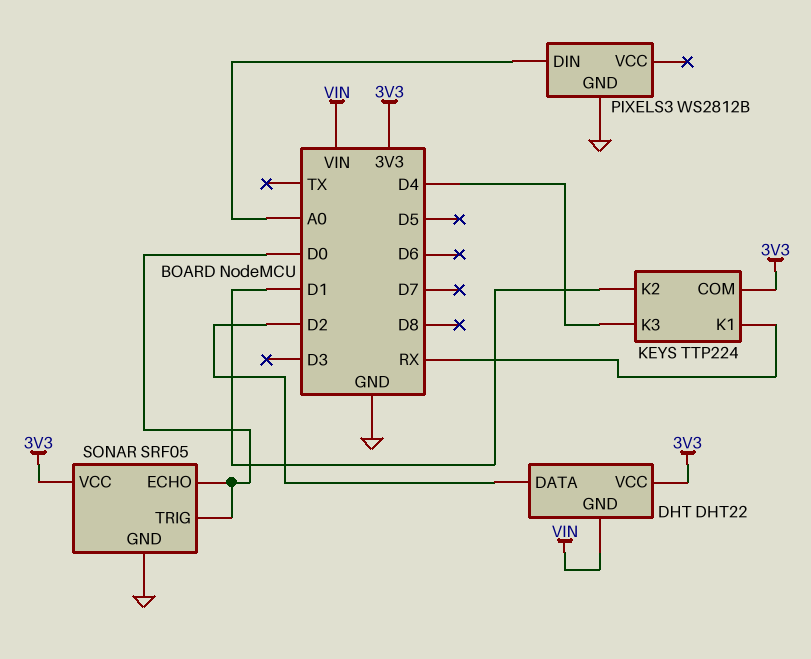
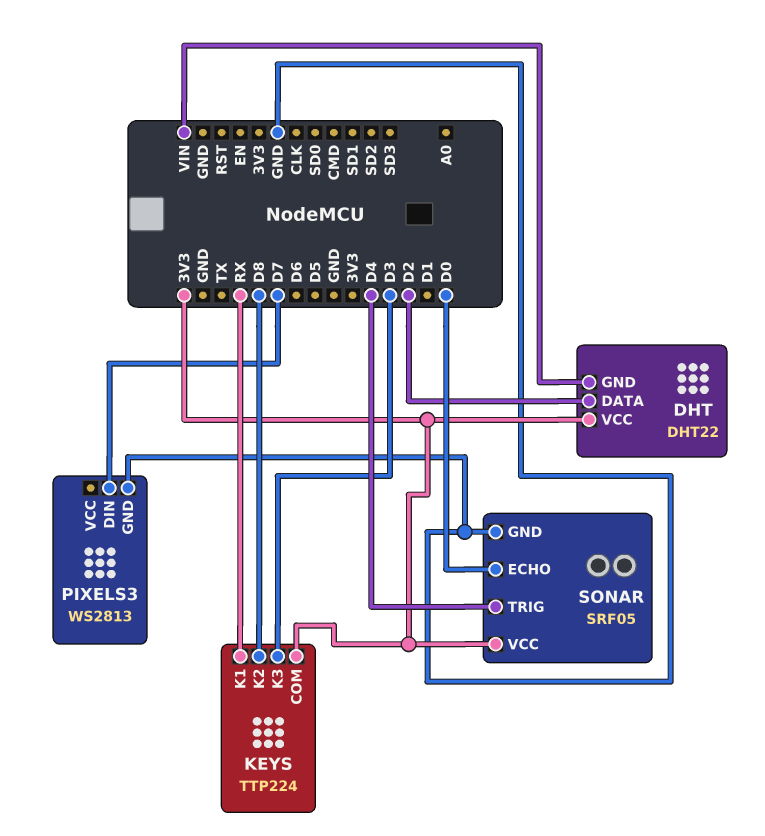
KEYS pin K2: D1 -> D8
KEYS pin K3: D4 -> D3
PIXELS3: WS2812B -> WS2813
PIXELS3 pin DIN: A0 -> D7
SONAR pin TRIG: D0 -> D4

